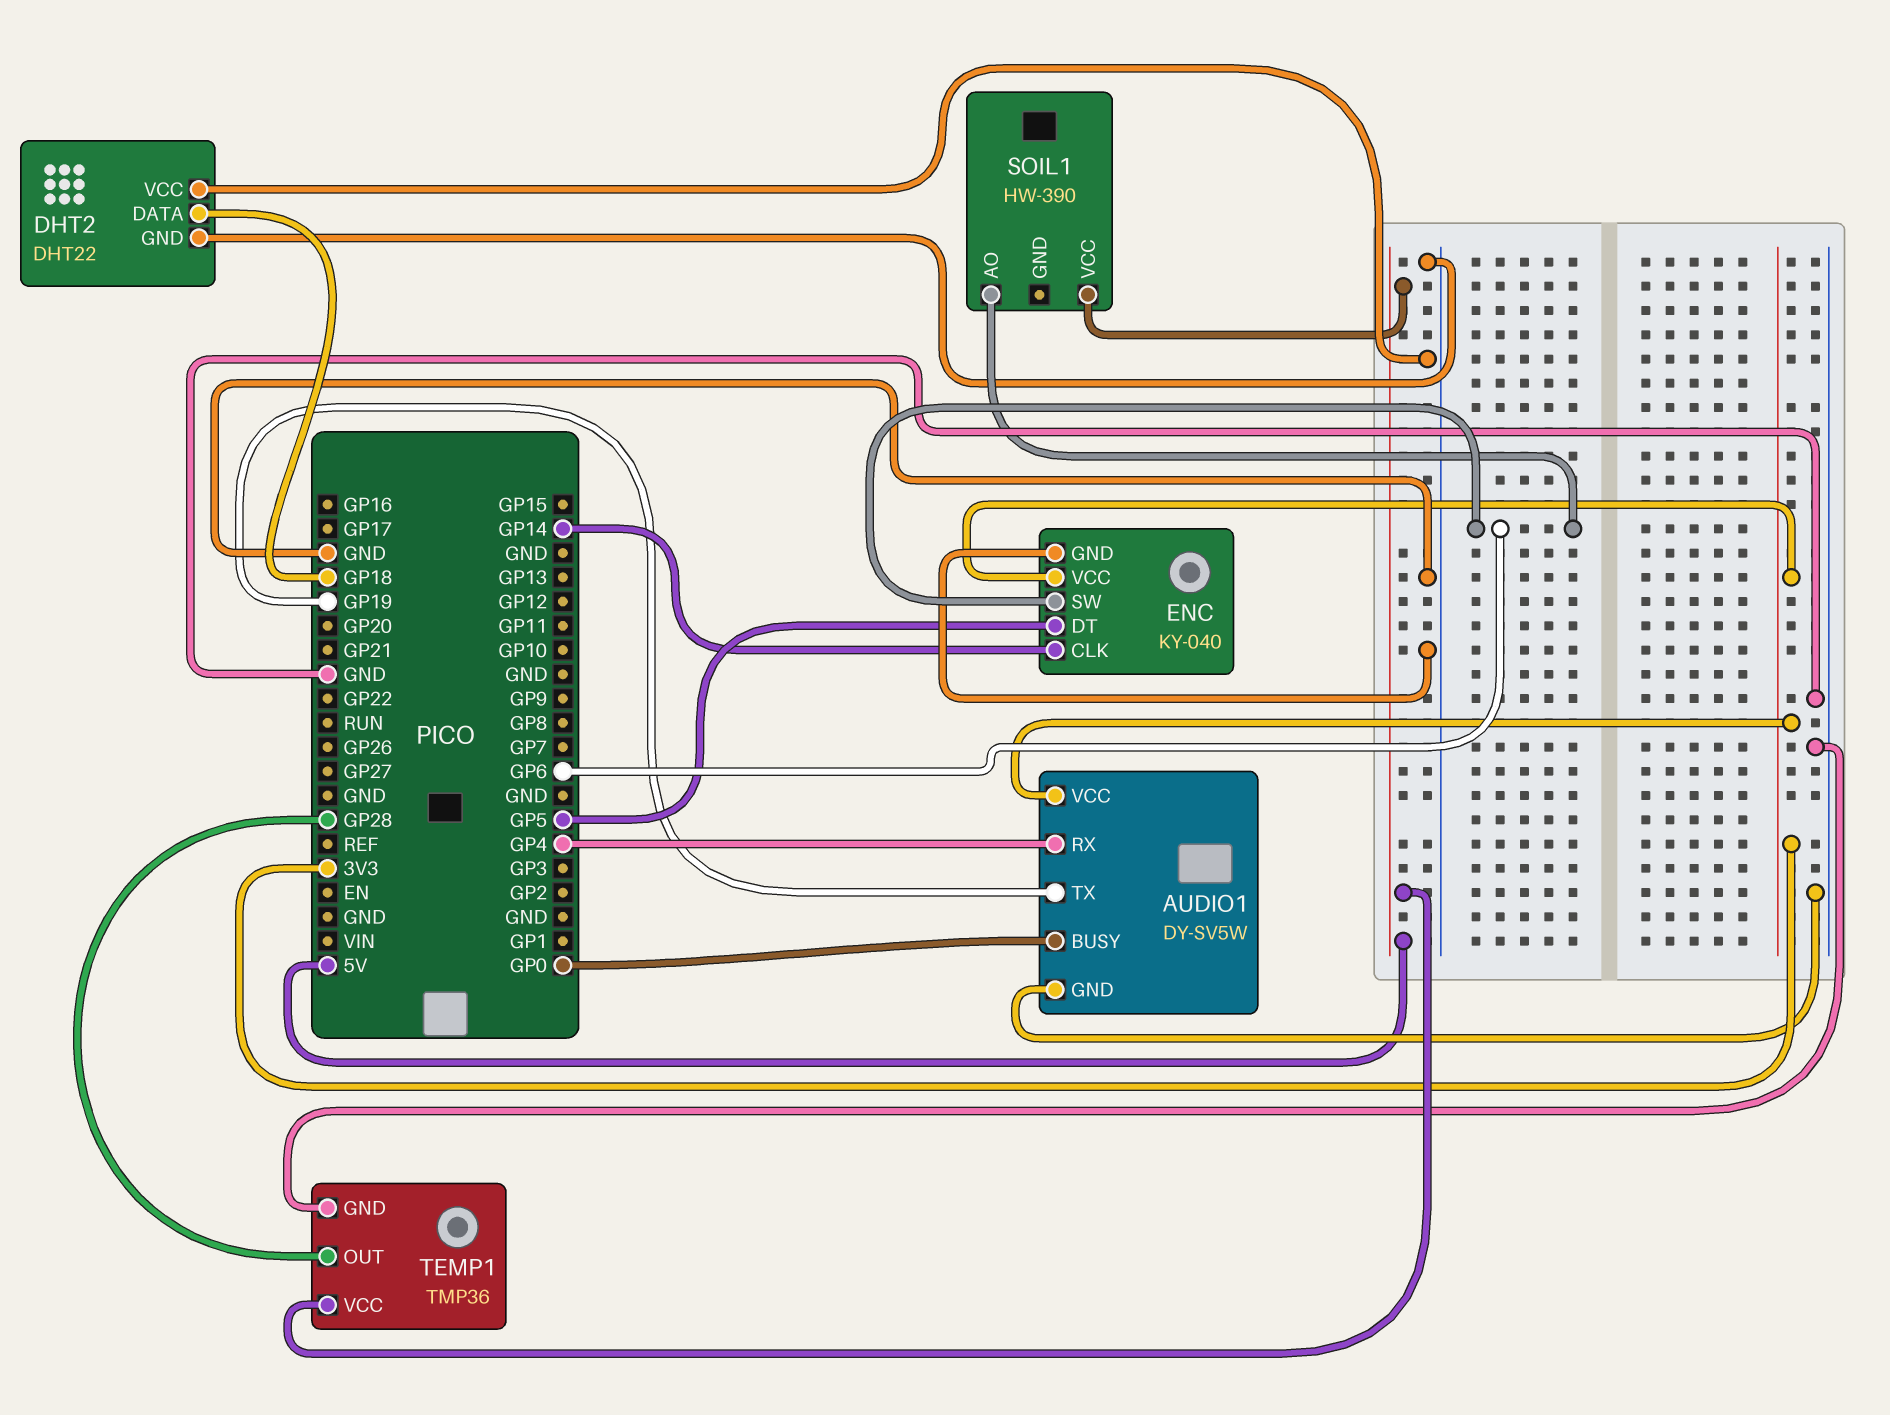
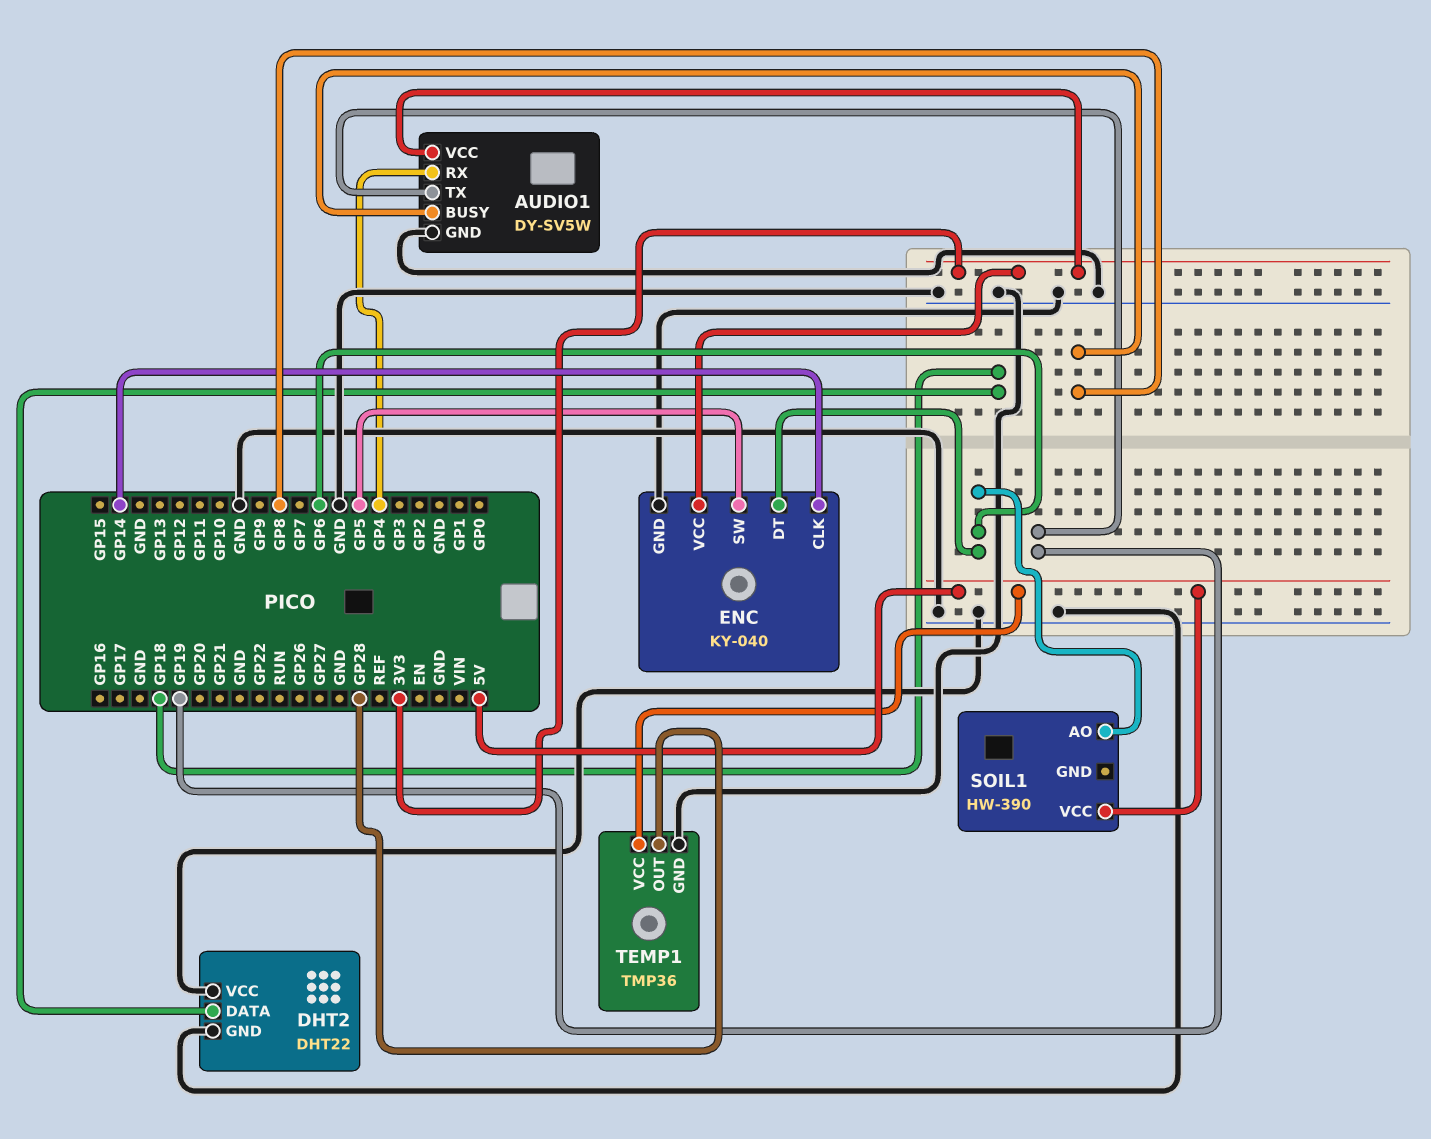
AUDIO1 pin BUSY: GP0 -> GP8
ENC pin DT: GP5 -> GP6
ENC pin SW: GP6 -> GP5

